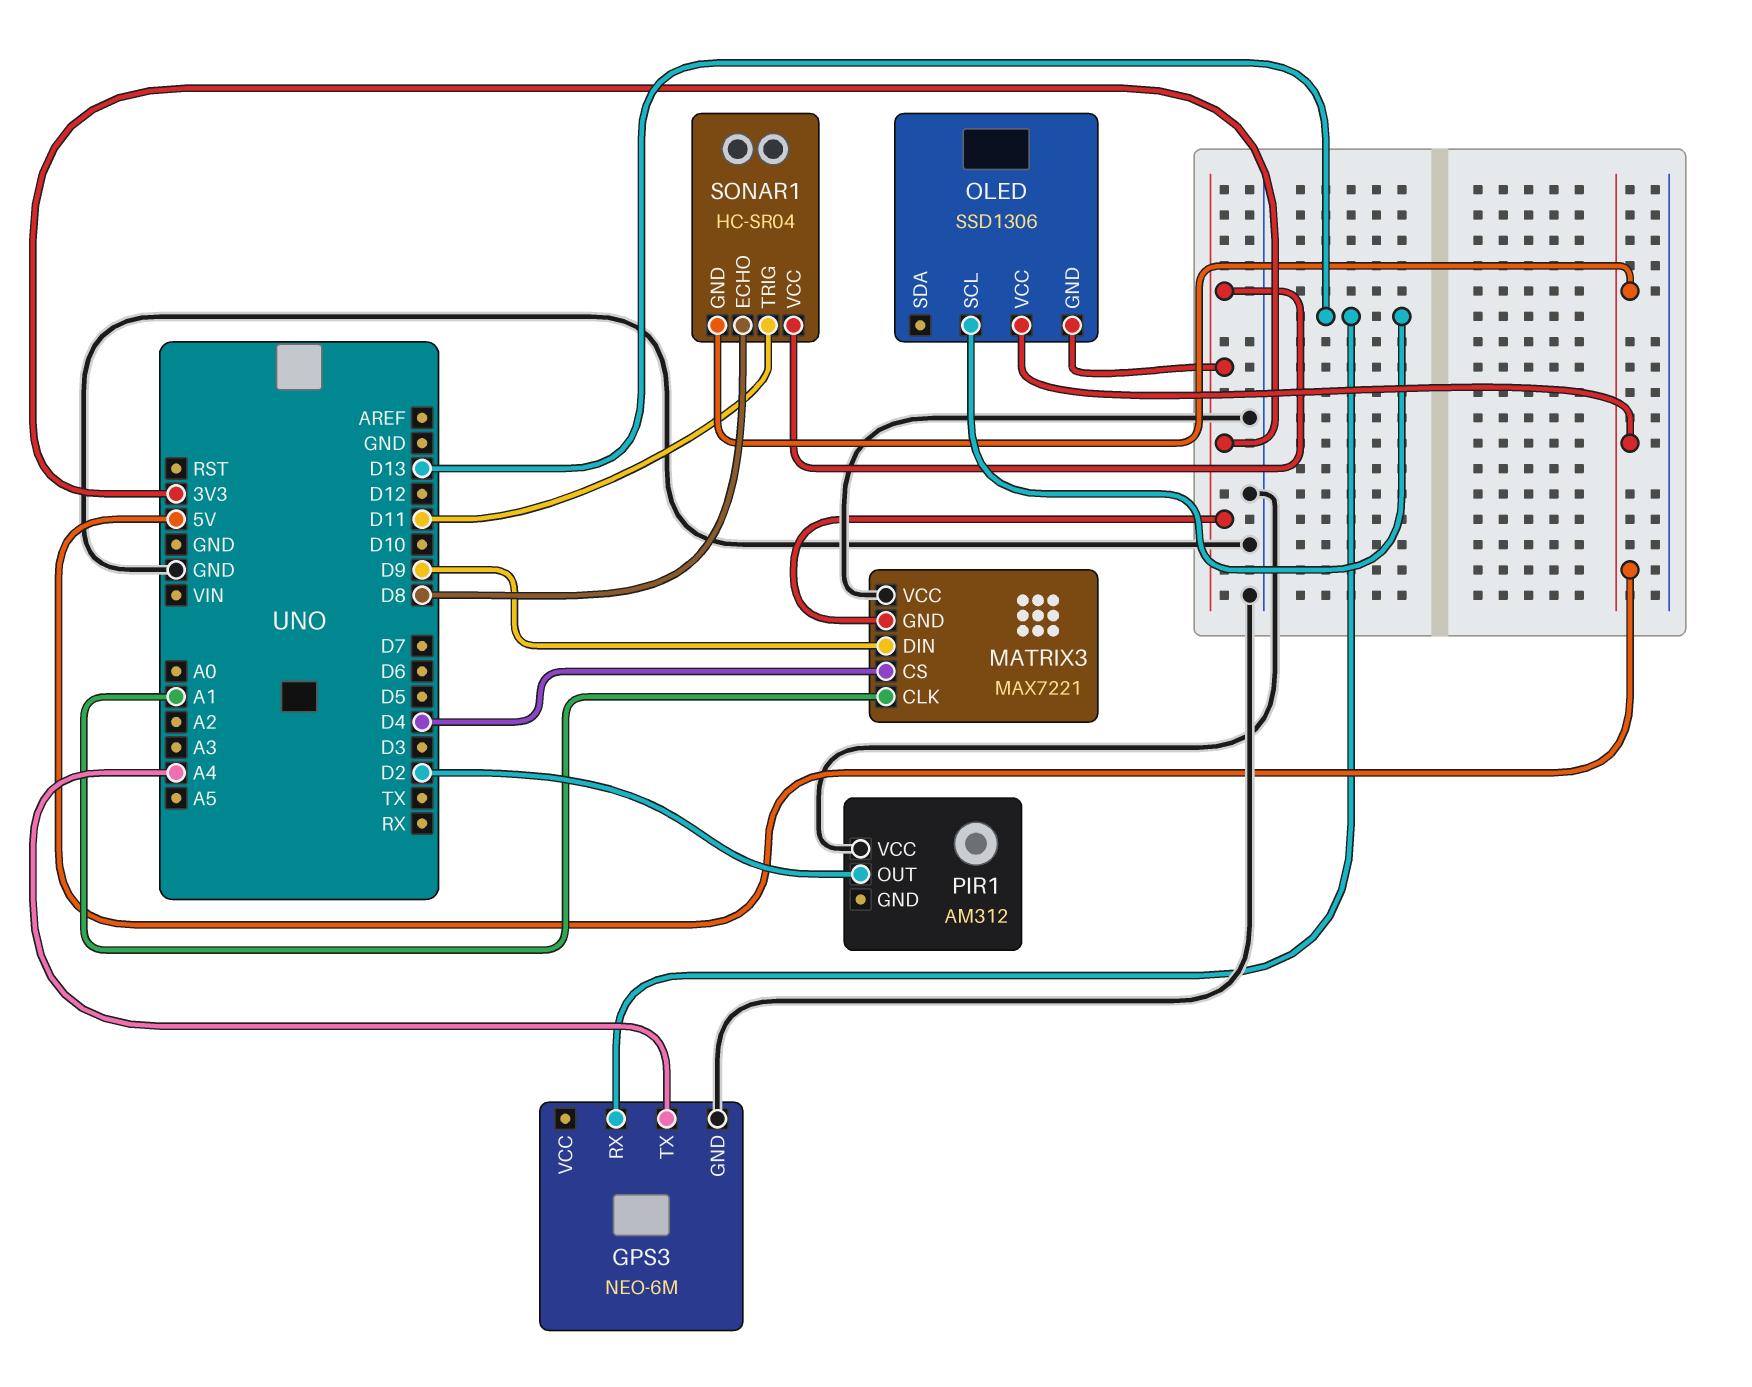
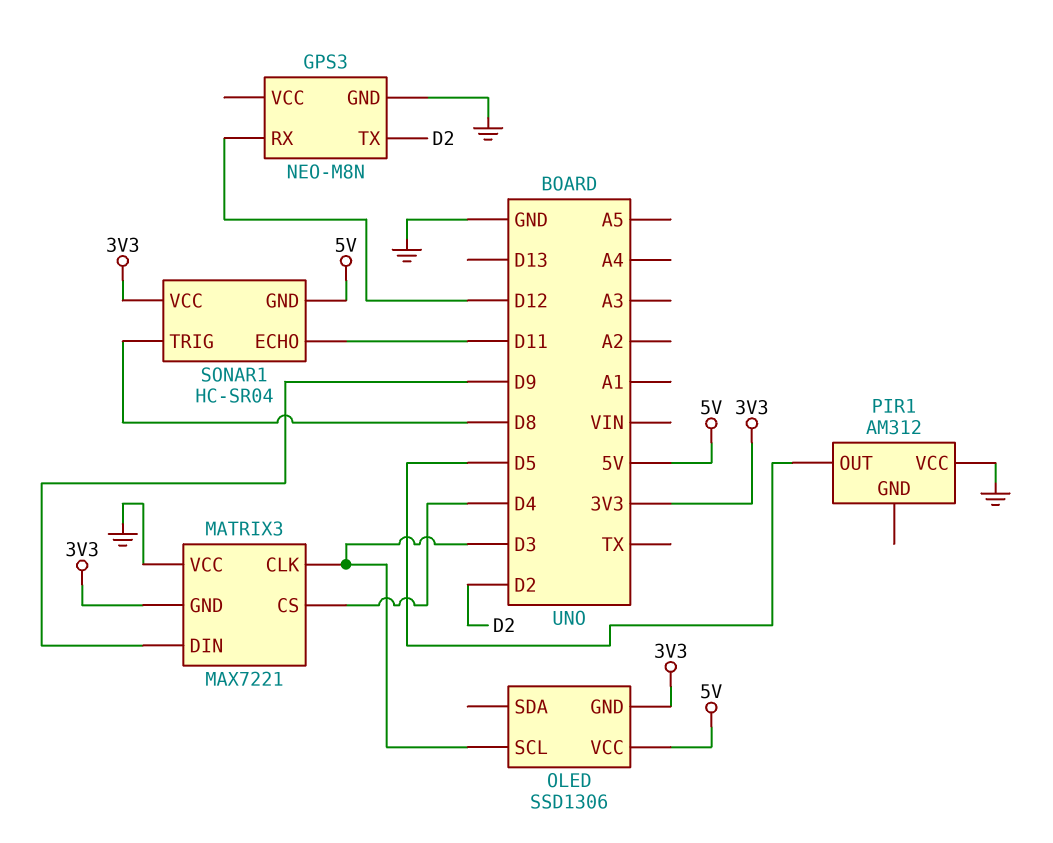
GPS3: NEO-6M -> NEO-M8N
GPS3 pin RX: D13 -> D12
GPS3 pin TX: A4 -> D2
MATRIX3 pin CLK: A1 -> D3
OLED pin SCL: D13 -> D3
PIR1 pin OUT: D2 -> D5
SONAR1 pin ECHO: D8 -> D11
SONAR1 pin TRIG: D11 -> D8

